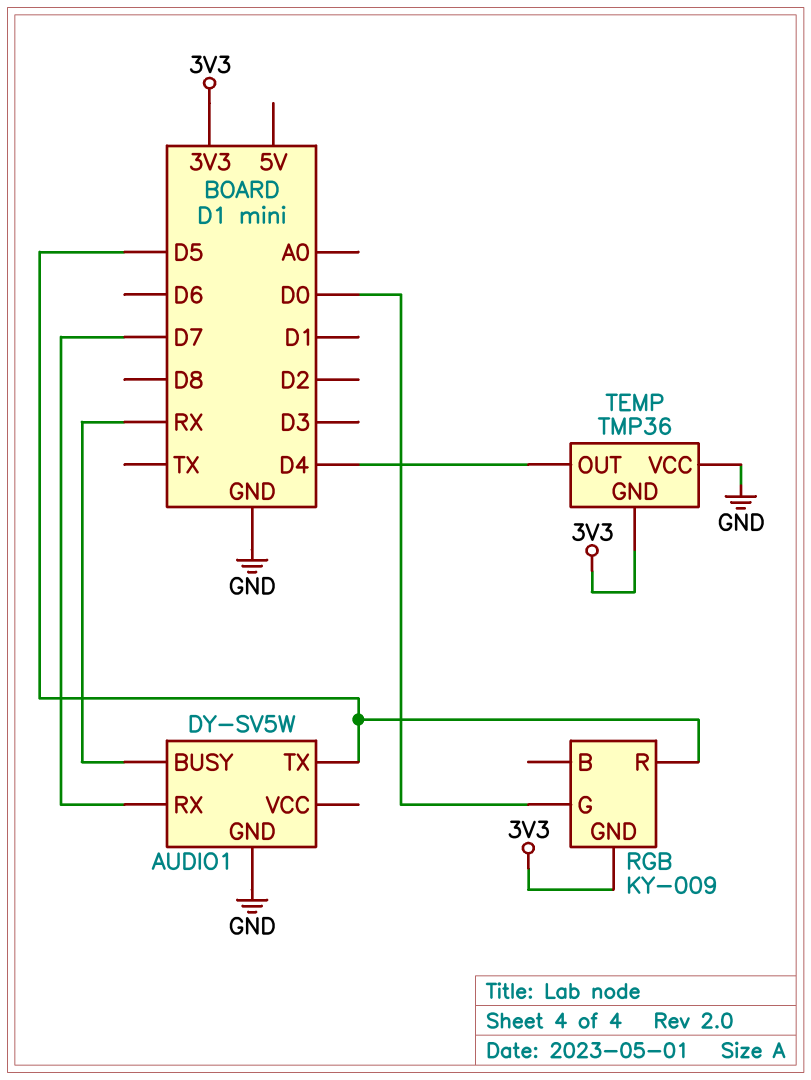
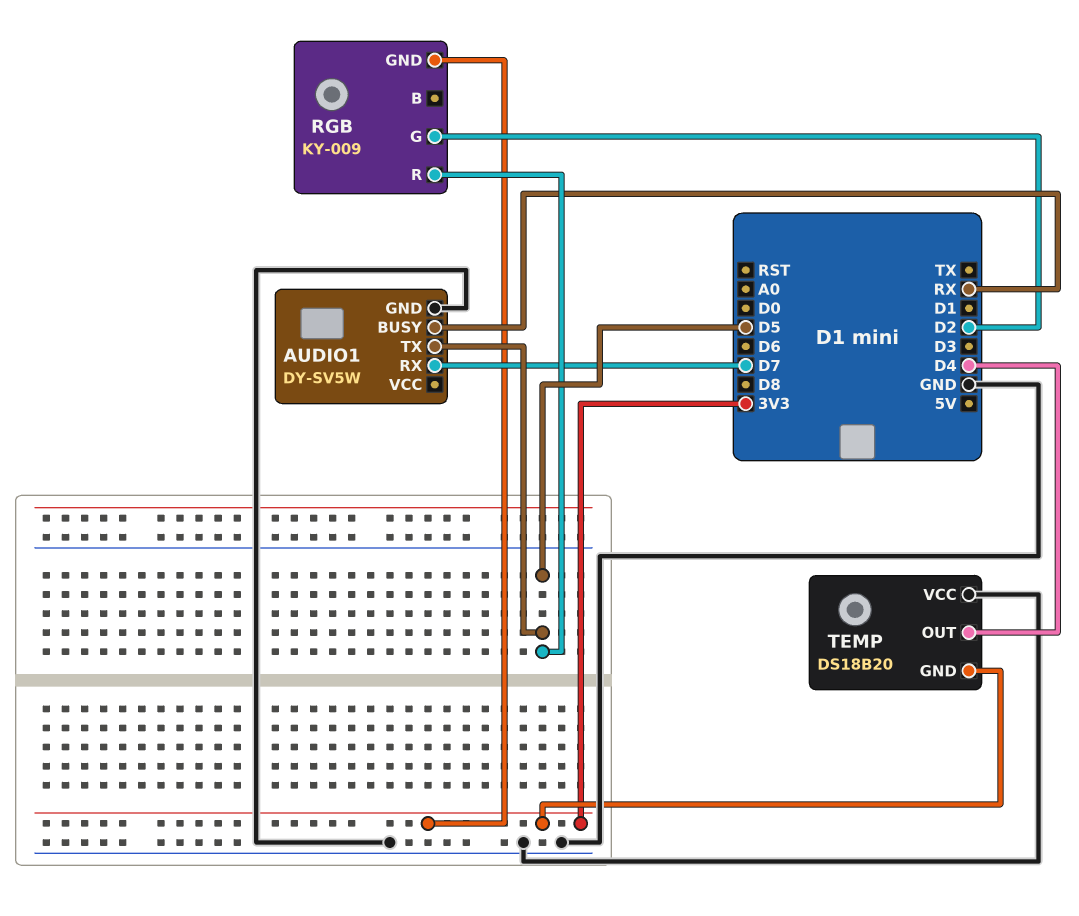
RGB pin G: D0 -> D2
TEMP: TMP36 -> DS18B20

